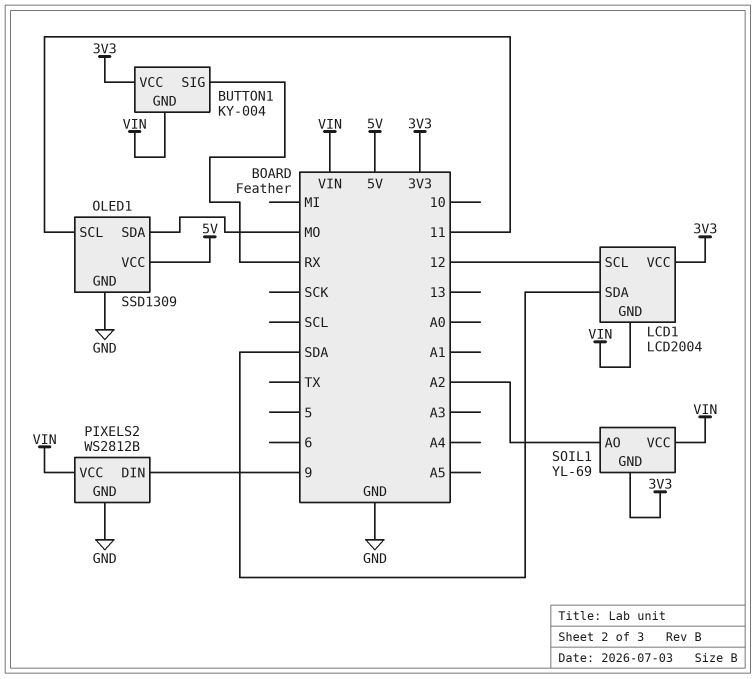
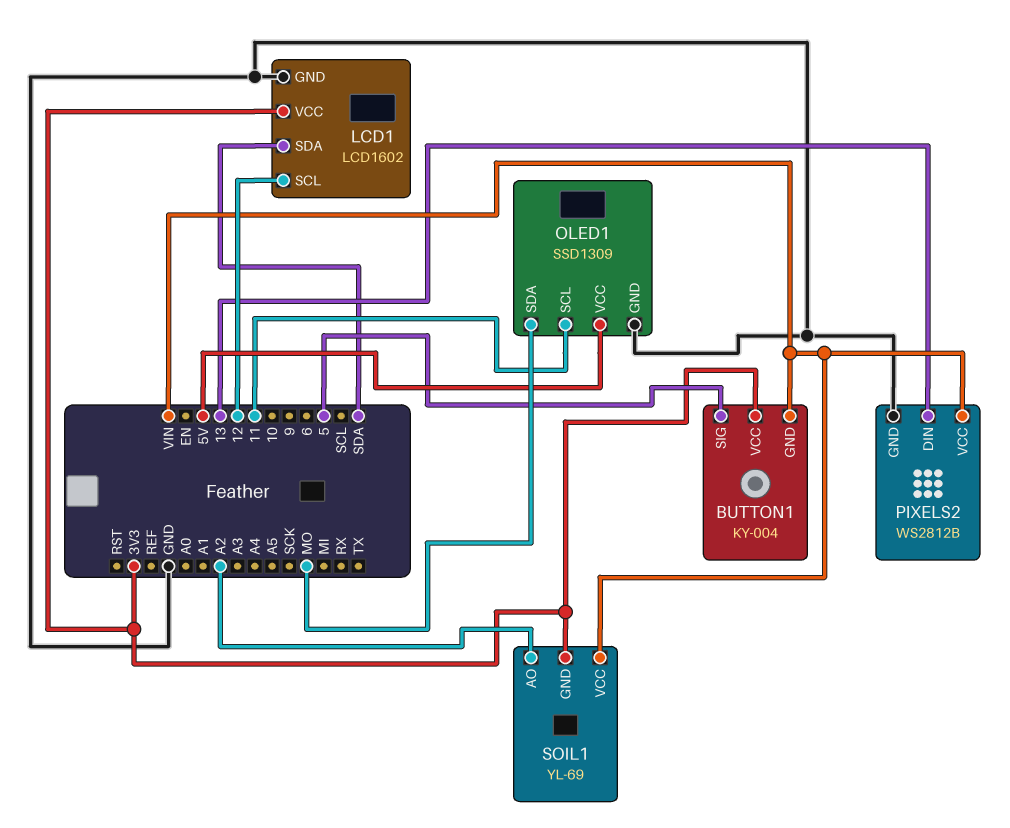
BUTTON1 pin SIG: RX -> 5
LCD1: LCD2004 -> LCD1602
LCD1 pin GND: VIN -> GND
PIXELS2 pin DIN: 9 -> 13

